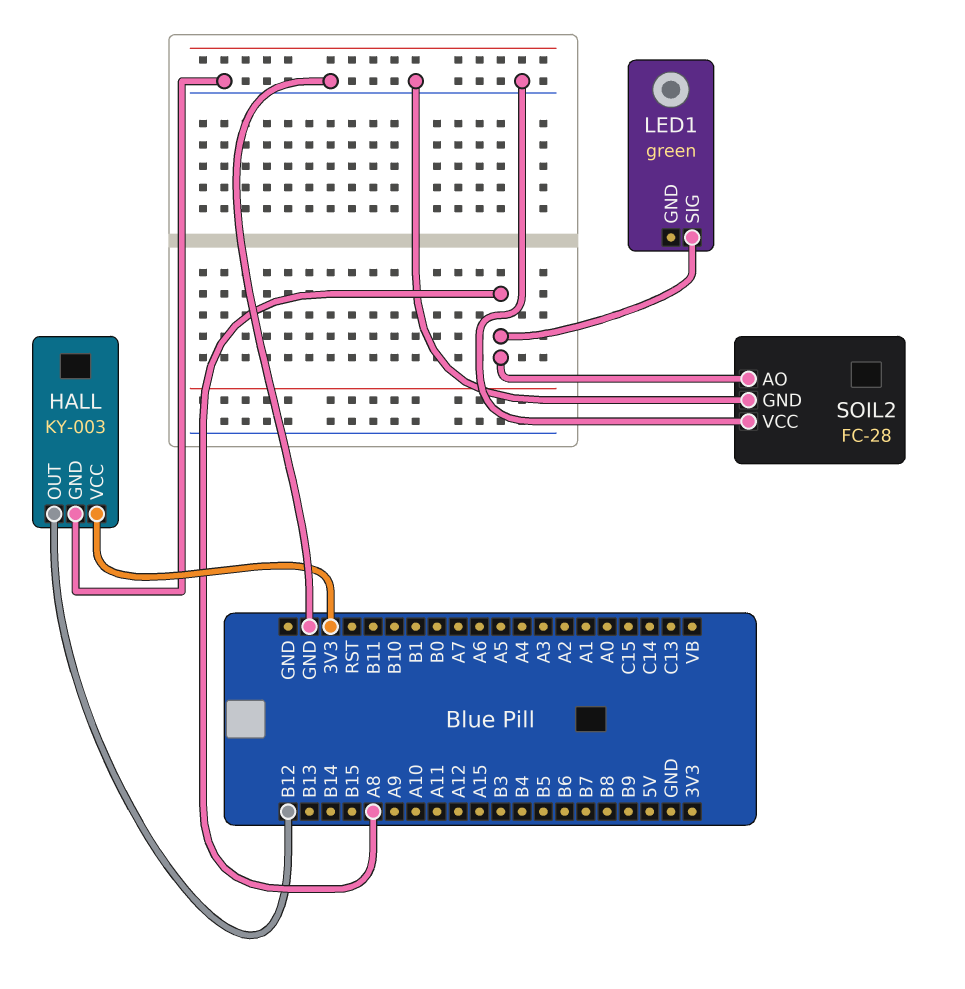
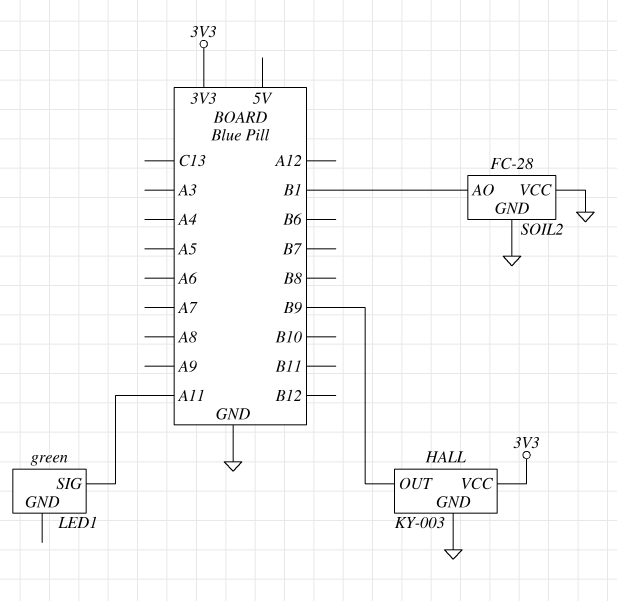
HALL pin OUT: B12 -> B9
LED1 pin SIG: A8 -> A11
SOIL2 pin AO: A8 -> B1

